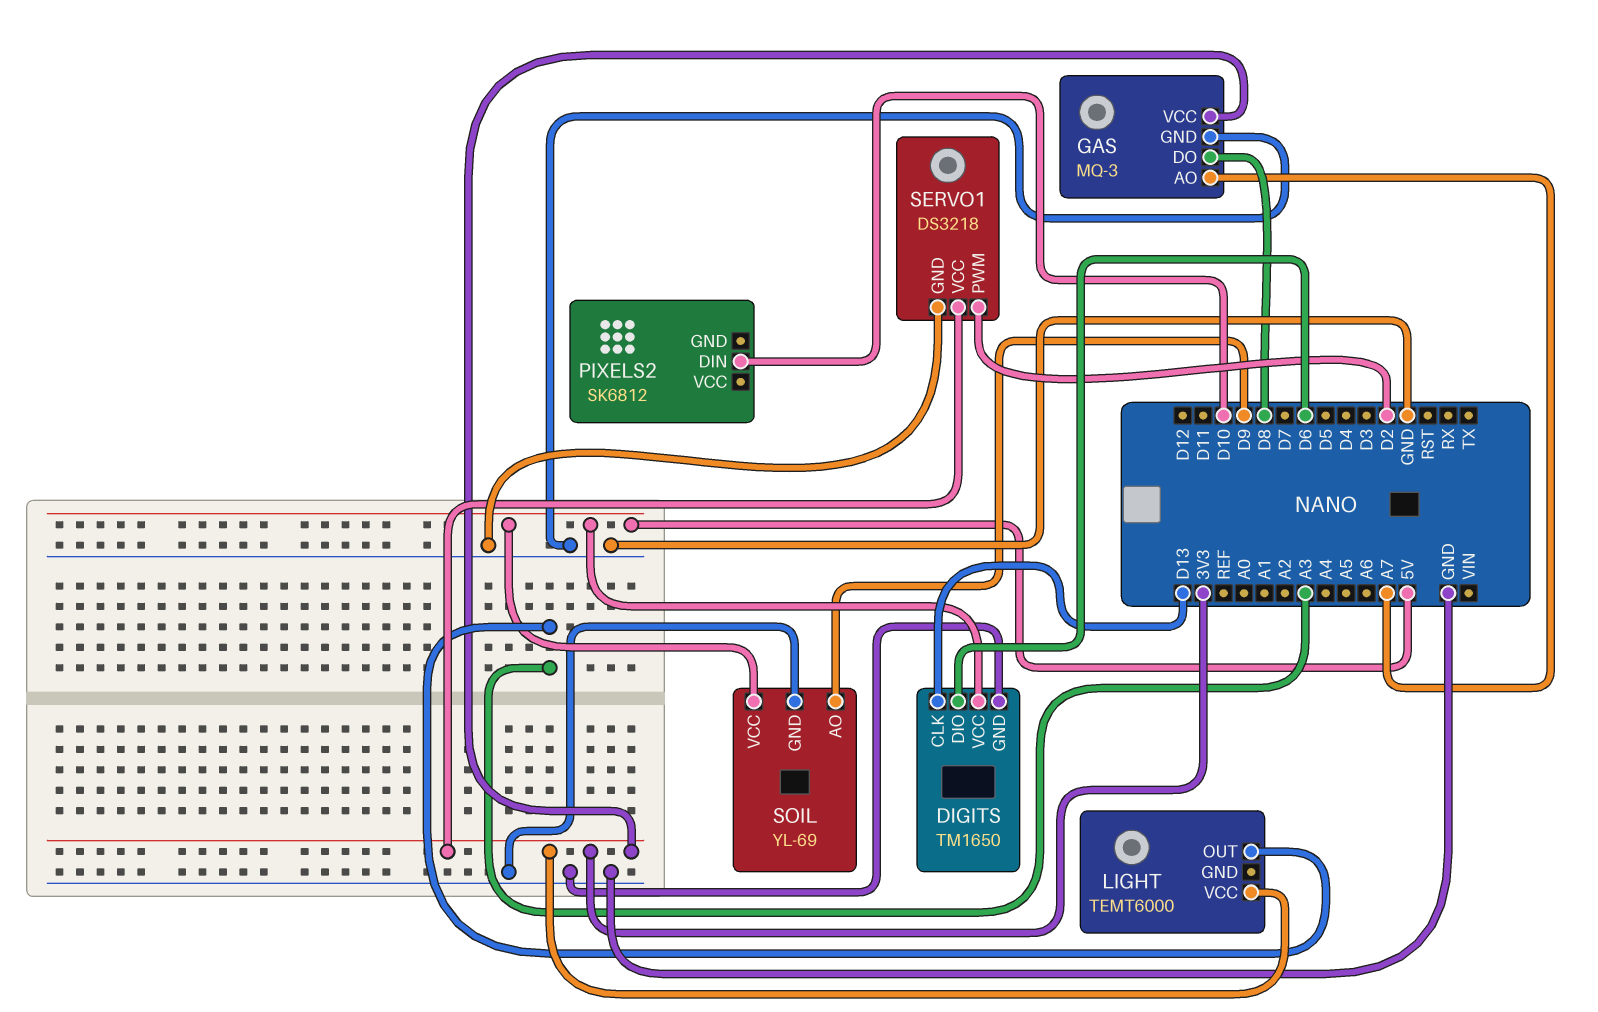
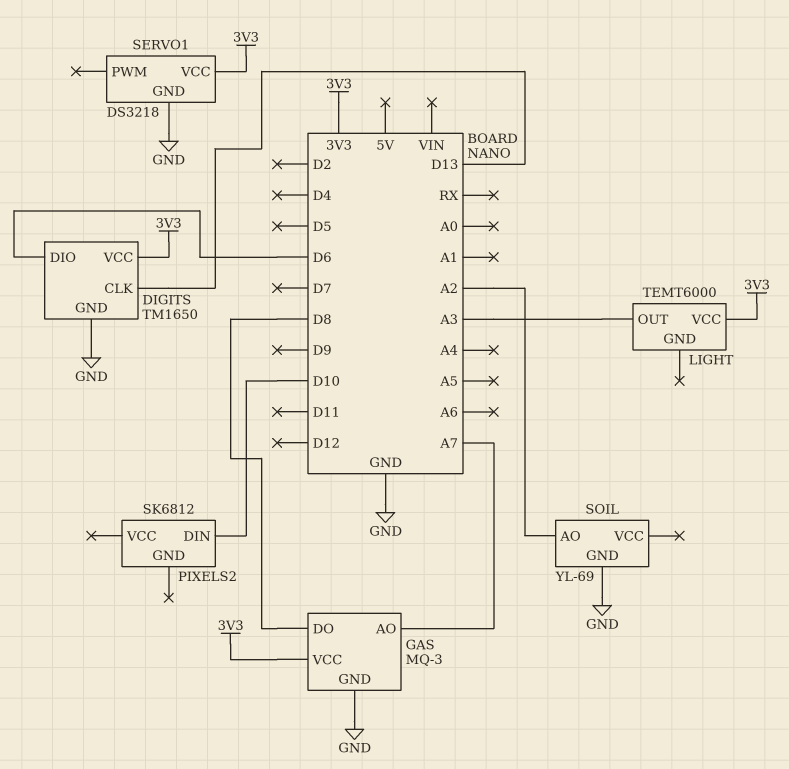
DIGITS pin VCC: 5V -> 3V3
SERVO1 pin PWM: D2 -> none
SOIL pin AO: D9 -> A2
SOIL pin VCC: 5V -> none

